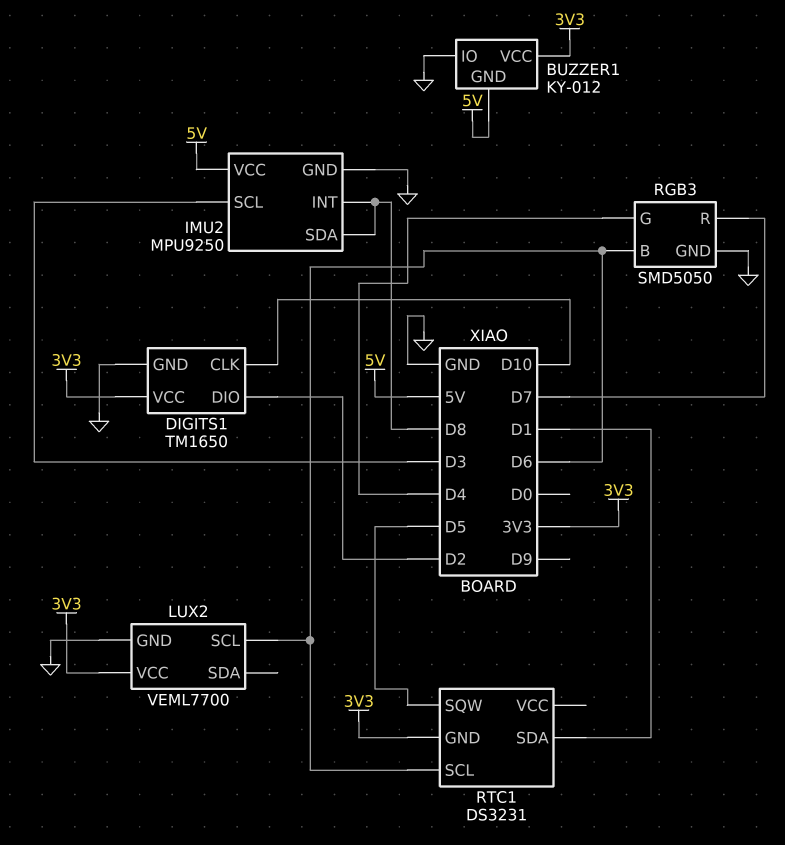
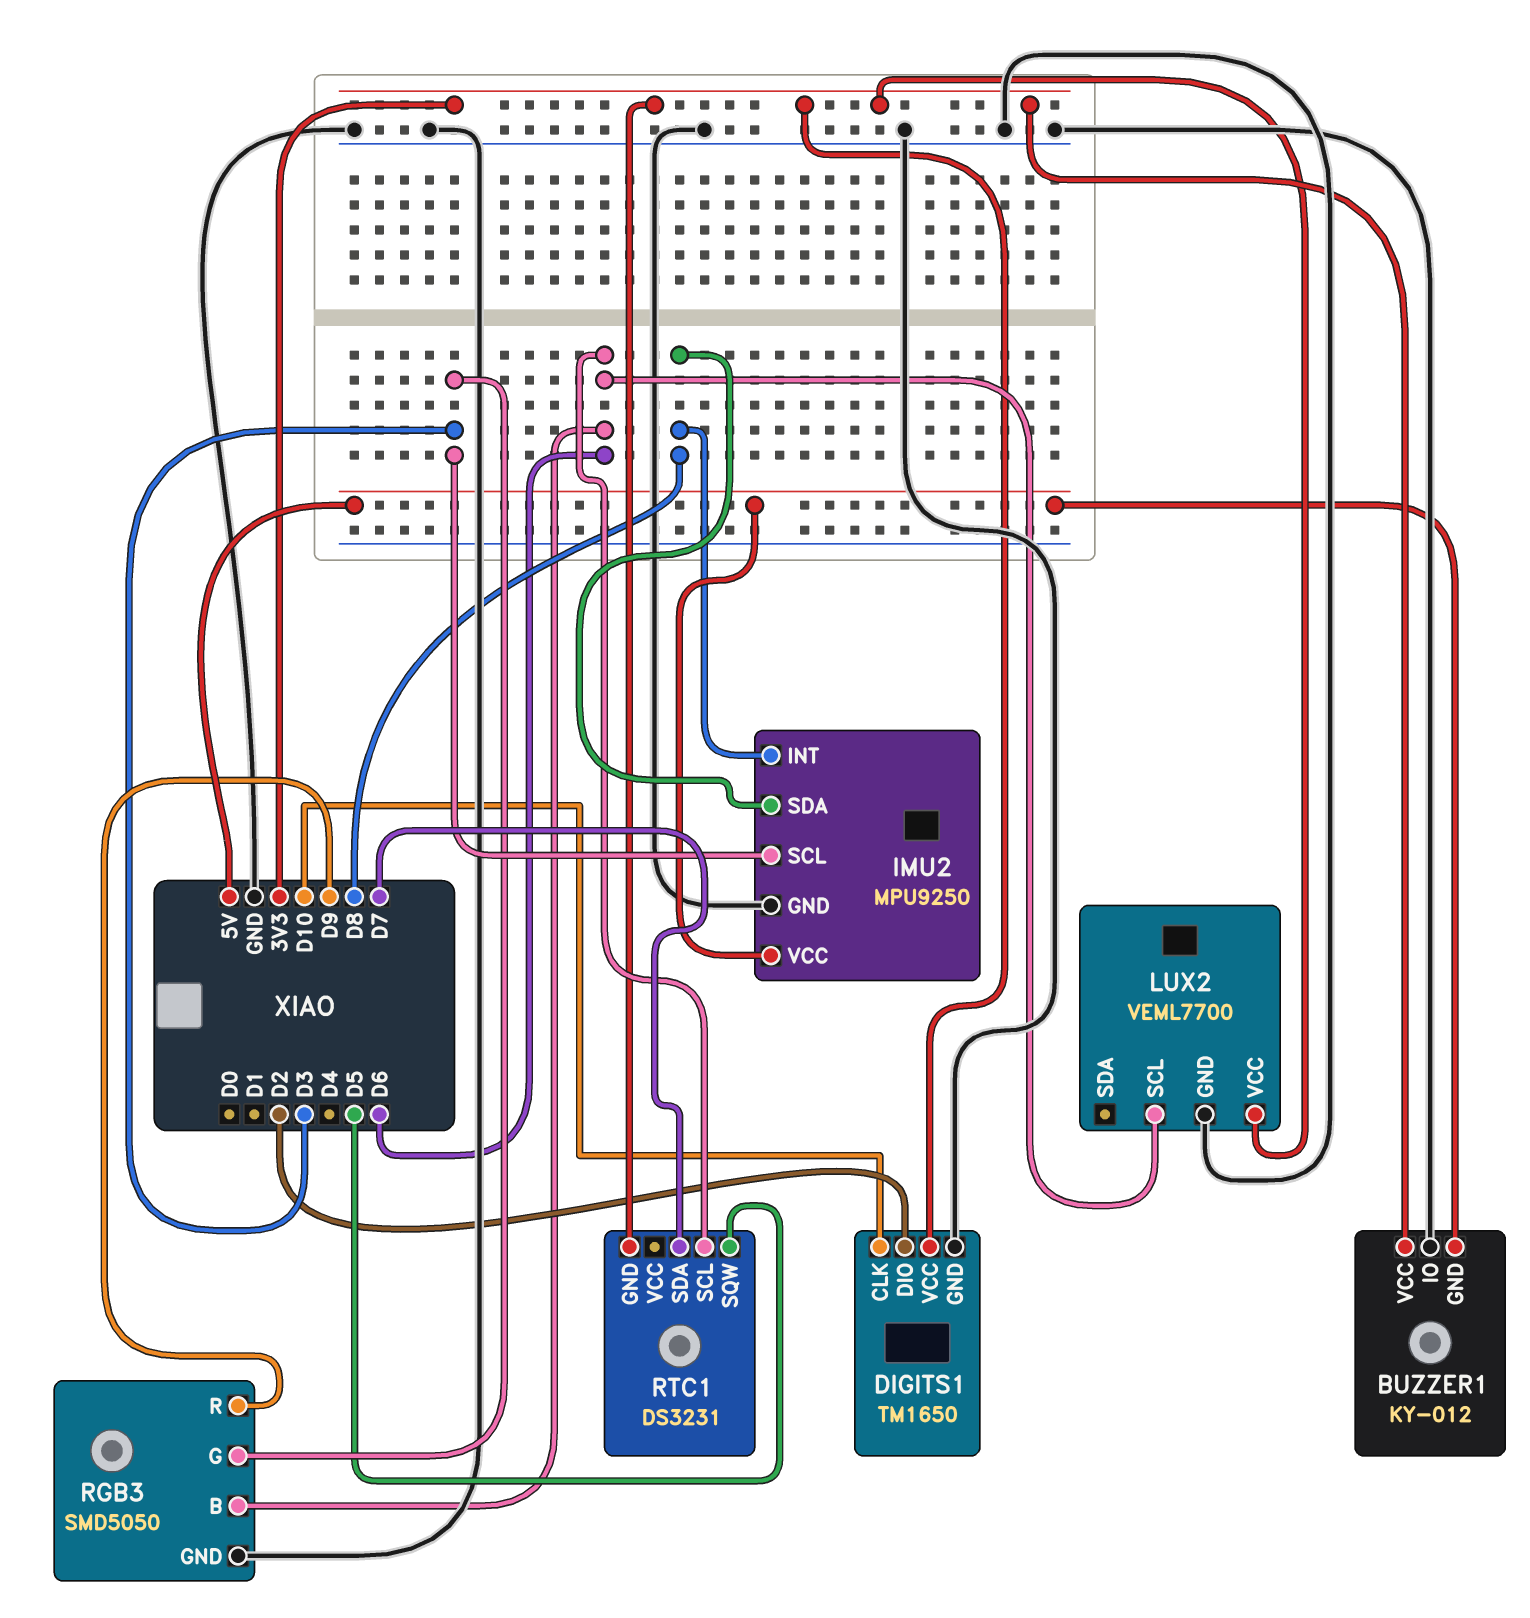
RGB3 pin G: D4 -> D3
RGB3 pin R: D7 -> D9
RTC1 pin SDA: D1 -> D7

